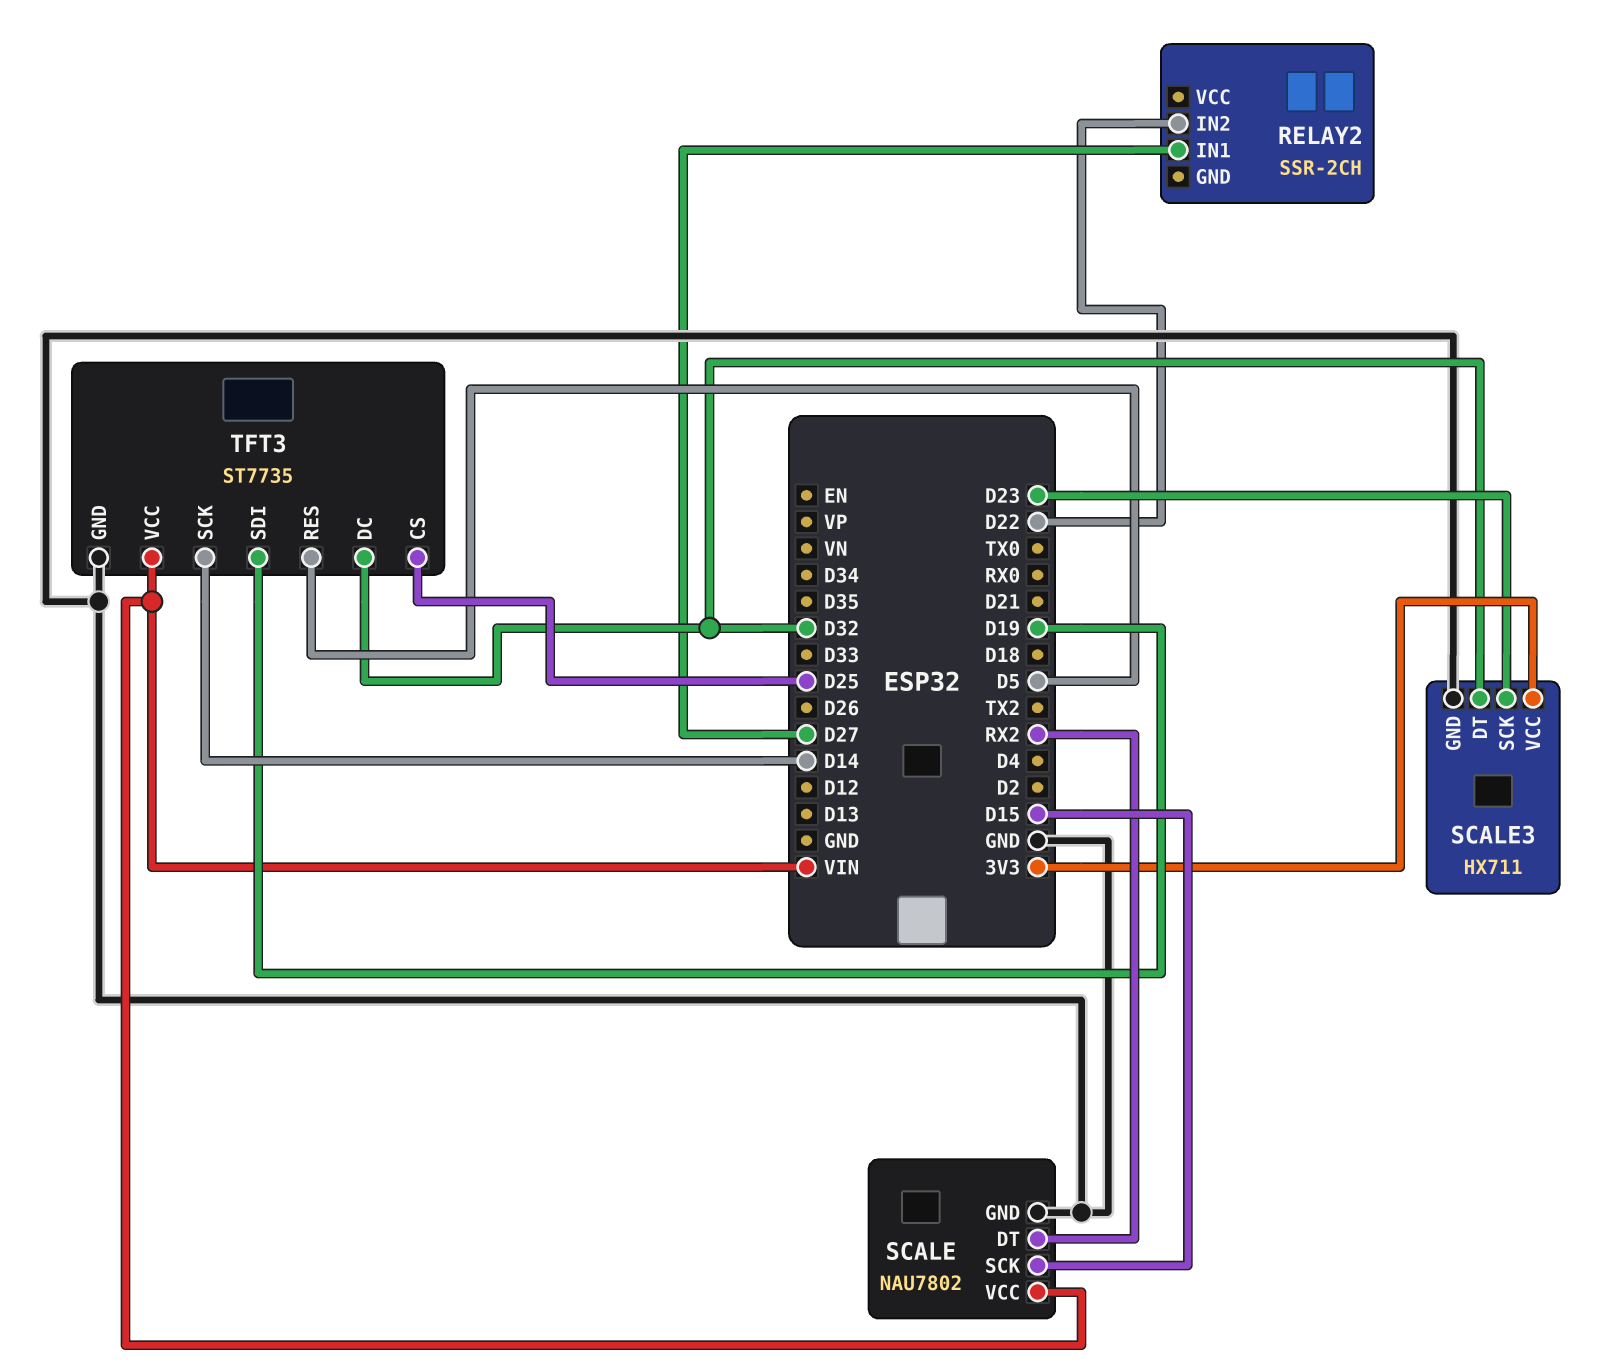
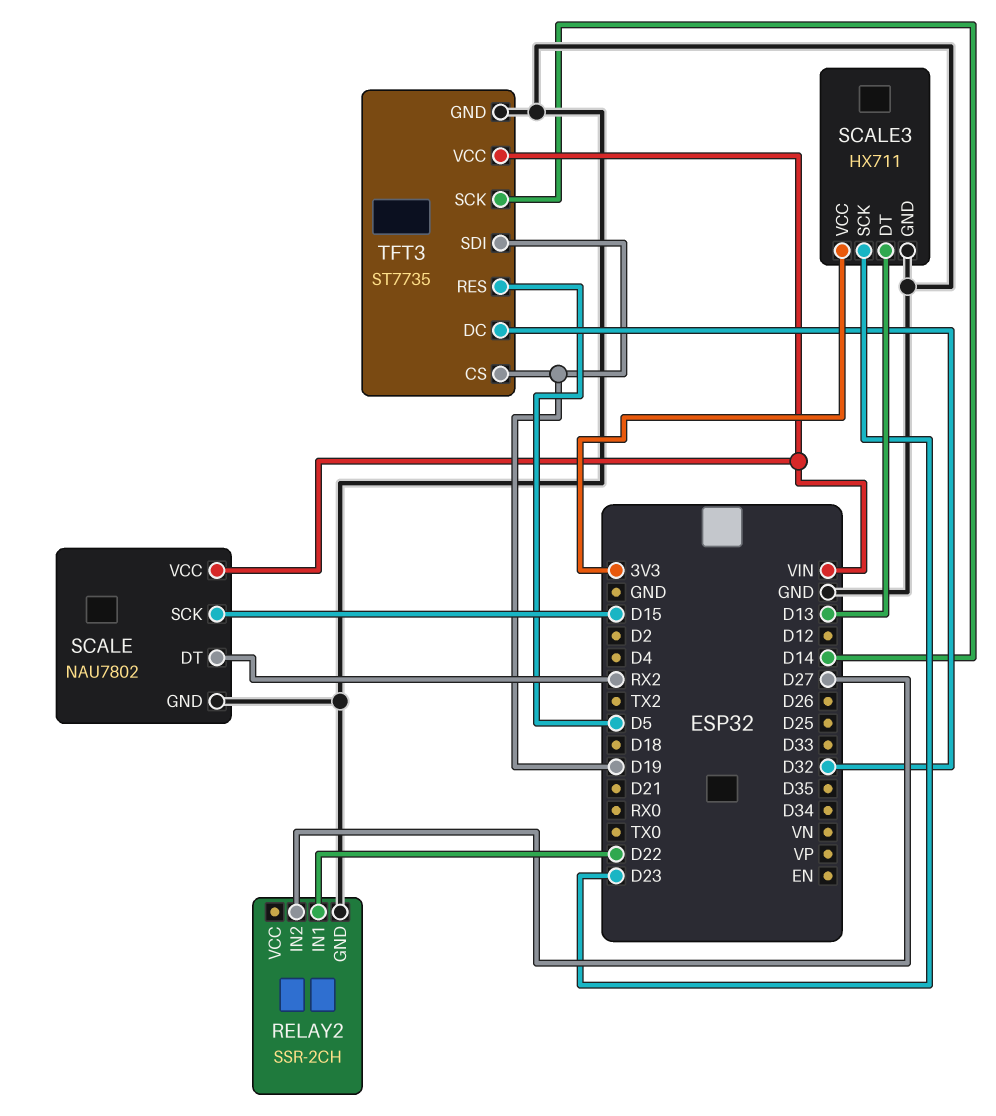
RELAY2 pin GND: none -> GND
RELAY2 pin IN1: D27 -> D22
RELAY2 pin IN2: D22 -> D27
SCALE3 pin DT: D32 -> D13
TFT3 pin CS: D25 -> D19

